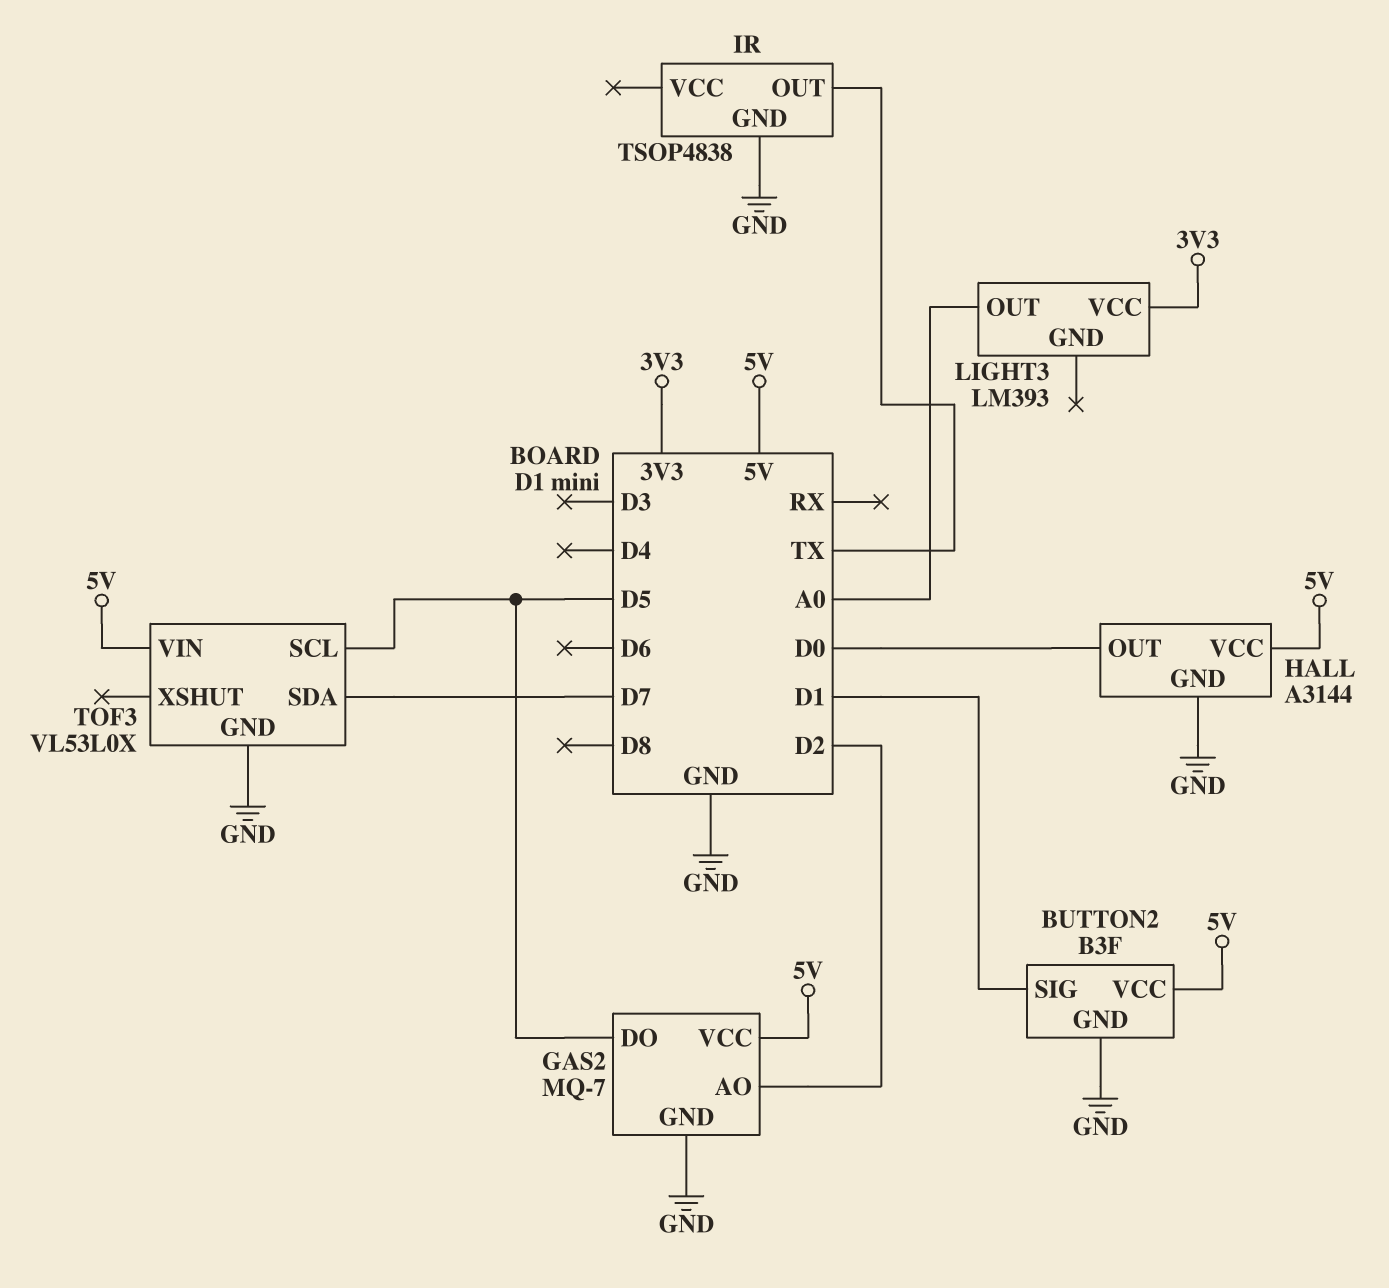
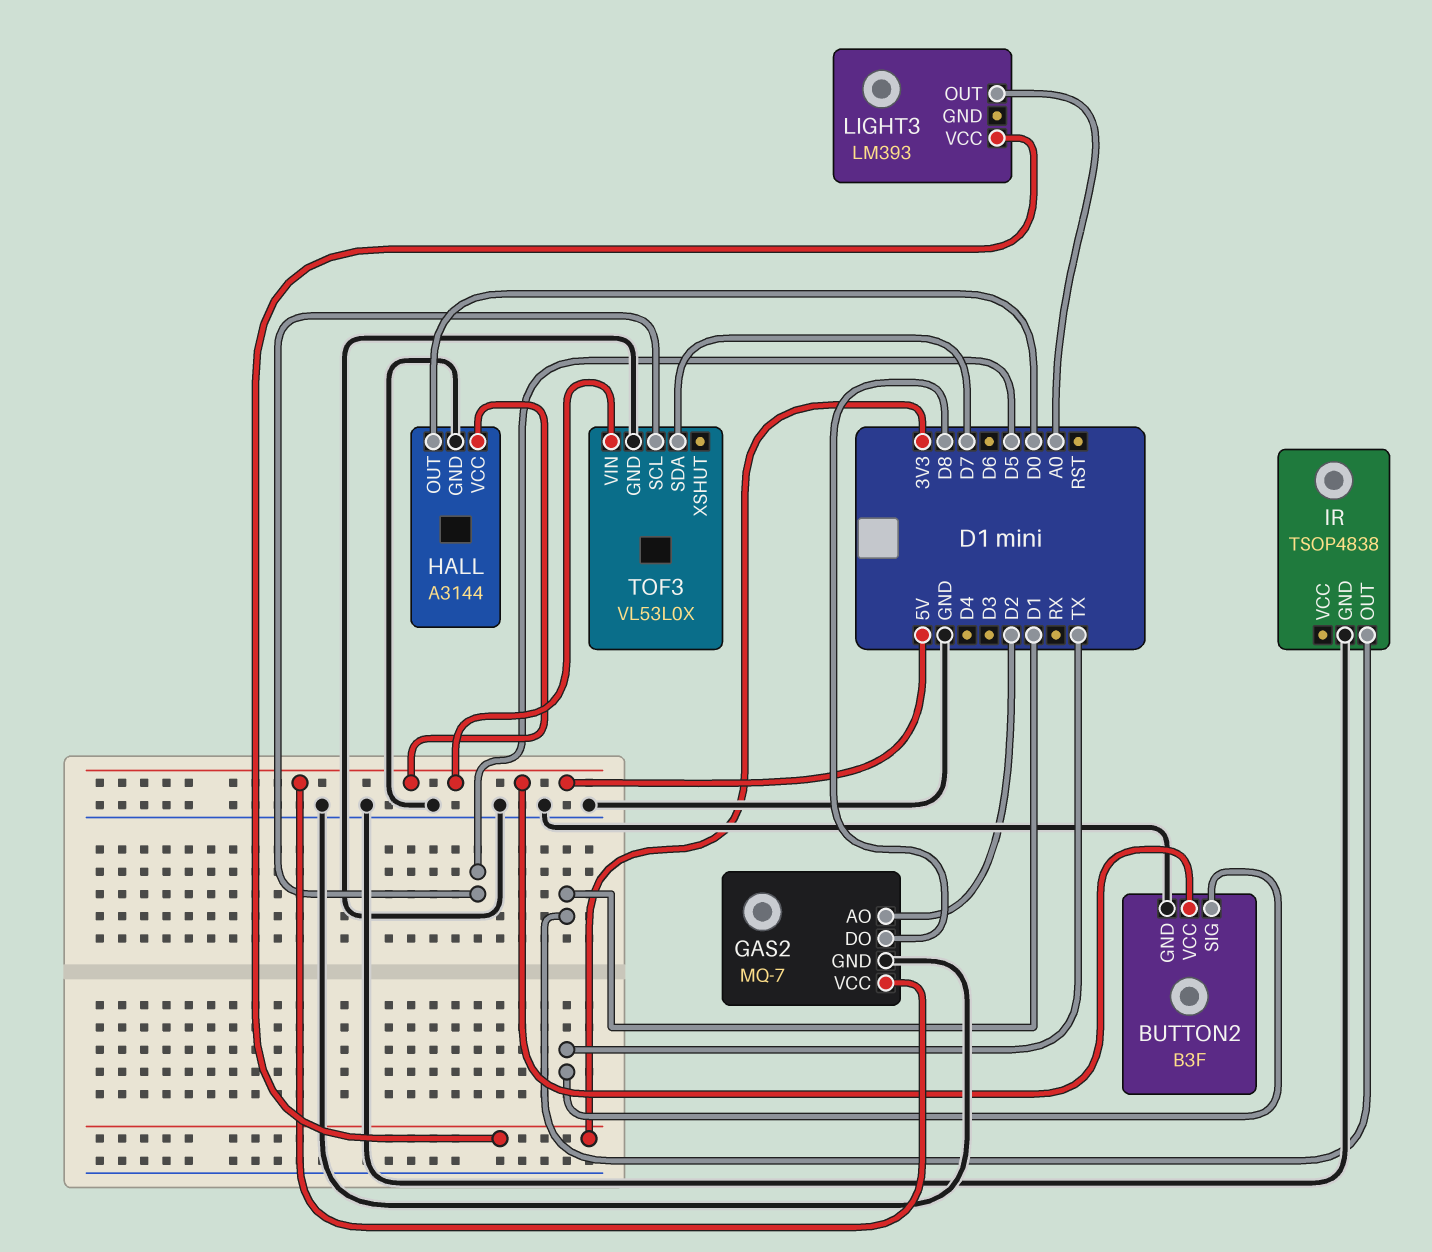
BUTTON2 pin SIG: D1 -> TX
GAS2 pin DO: D5 -> D8
IR pin OUT: TX -> D1

